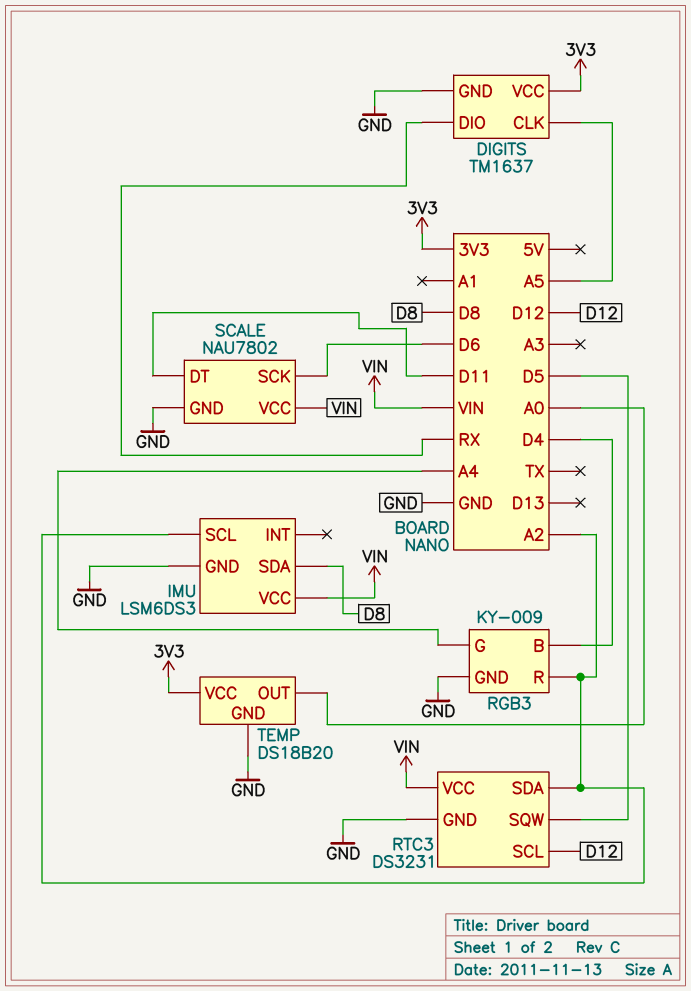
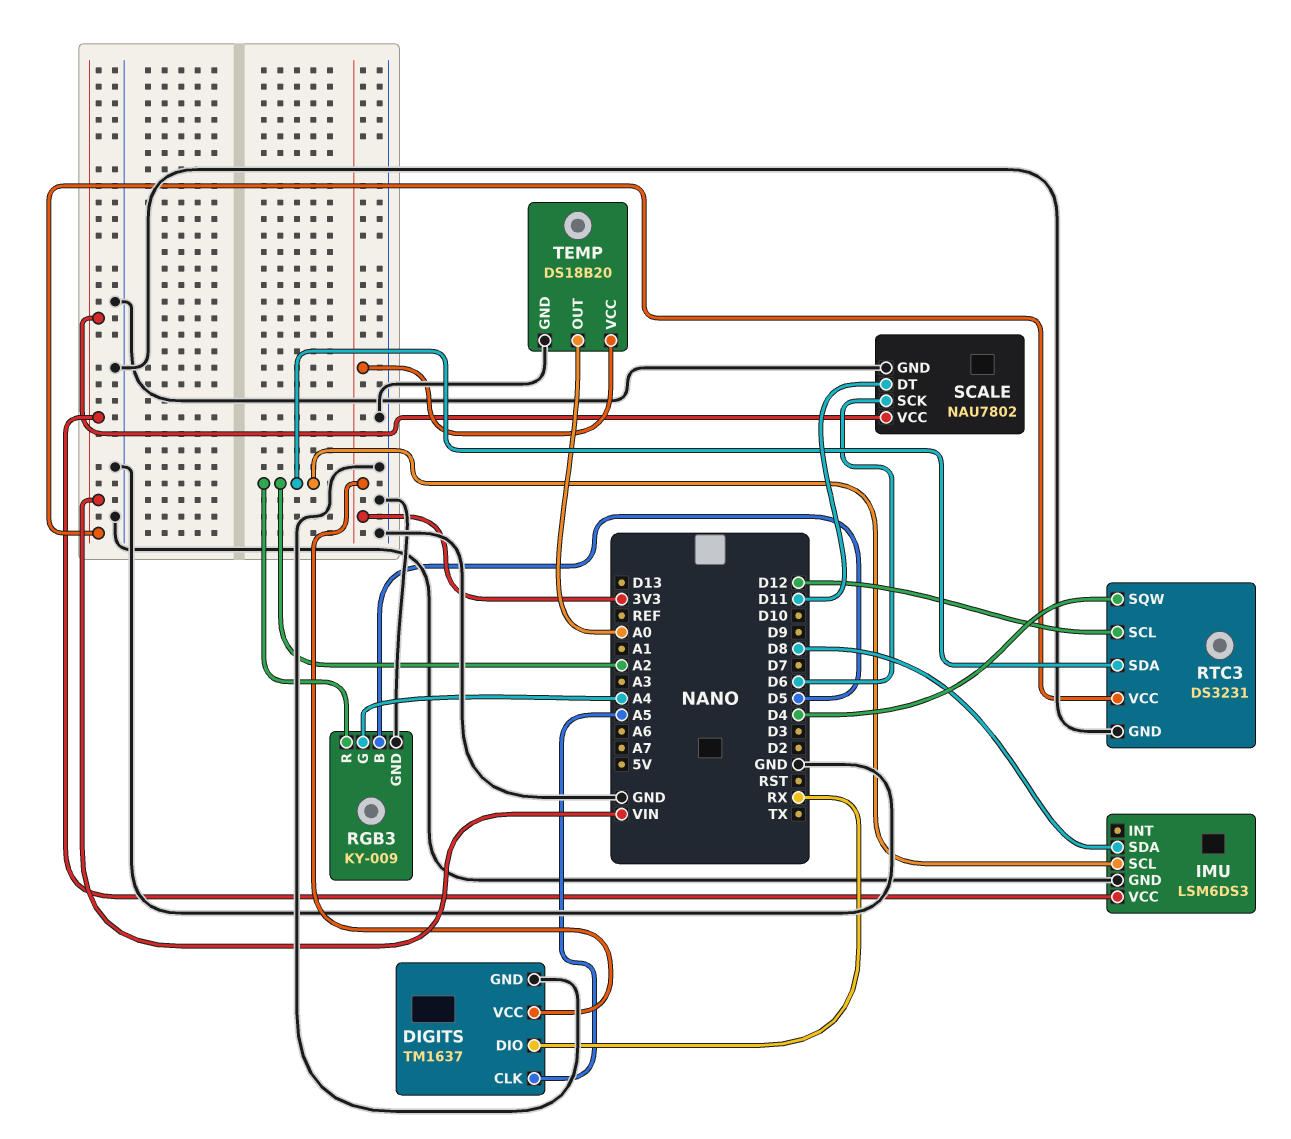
RGB3 pin B: D4 -> D5
RTC3 pin SQW: D5 -> D4

